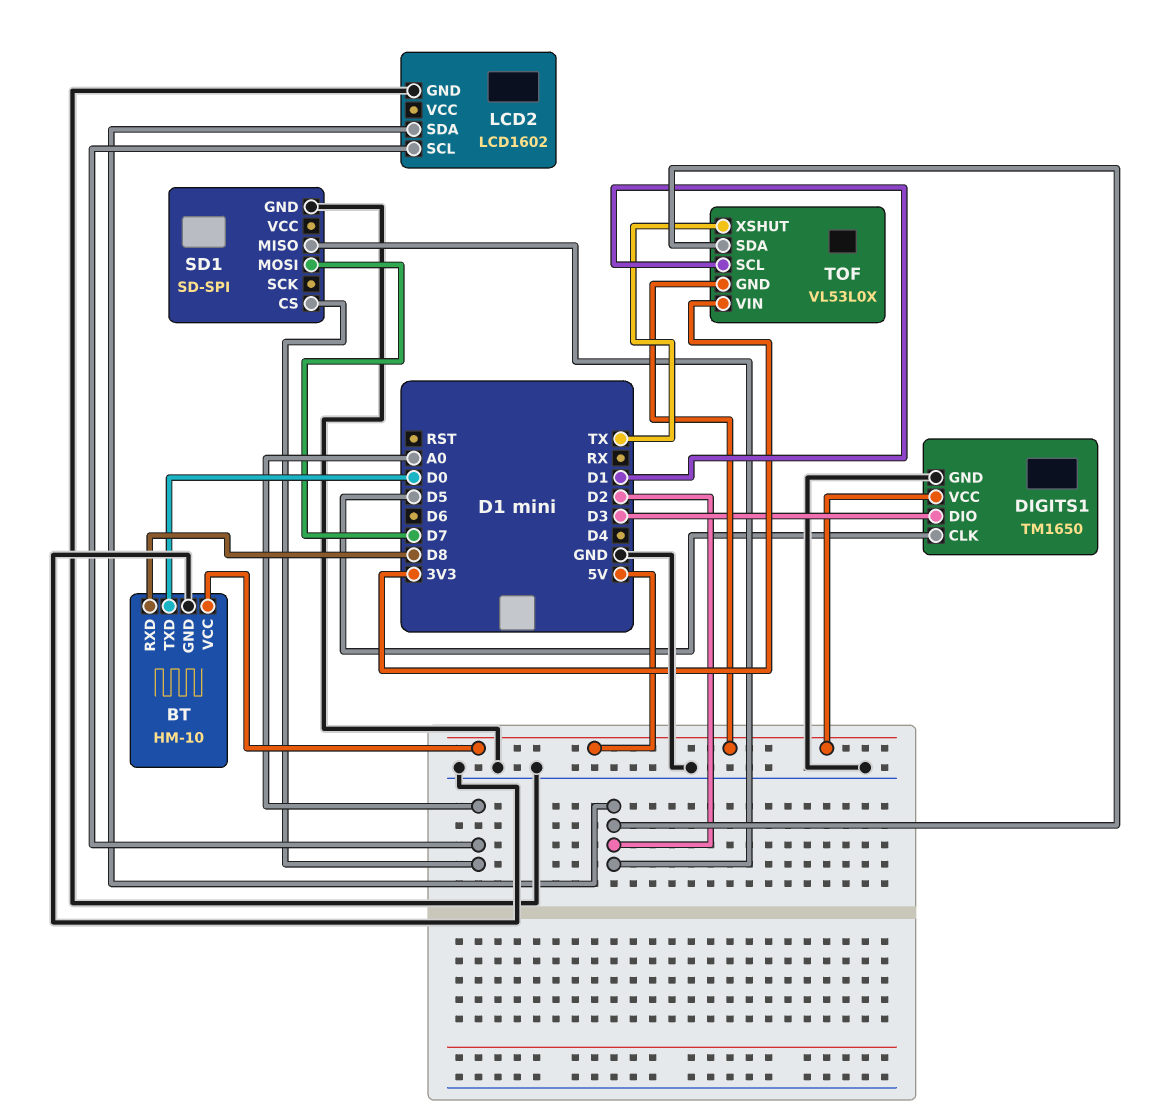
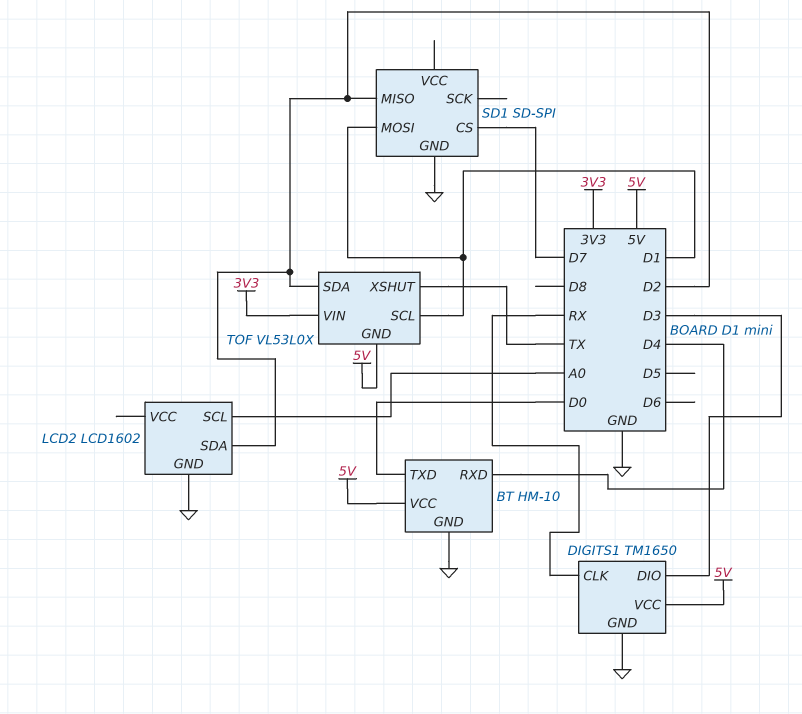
BT pin RXD: D8 -> D4
DIGITS1 pin CLK: D5 -> RX
SD1 pin CS: A0 -> D7
SD1 pin MOSI: D7 -> D1

